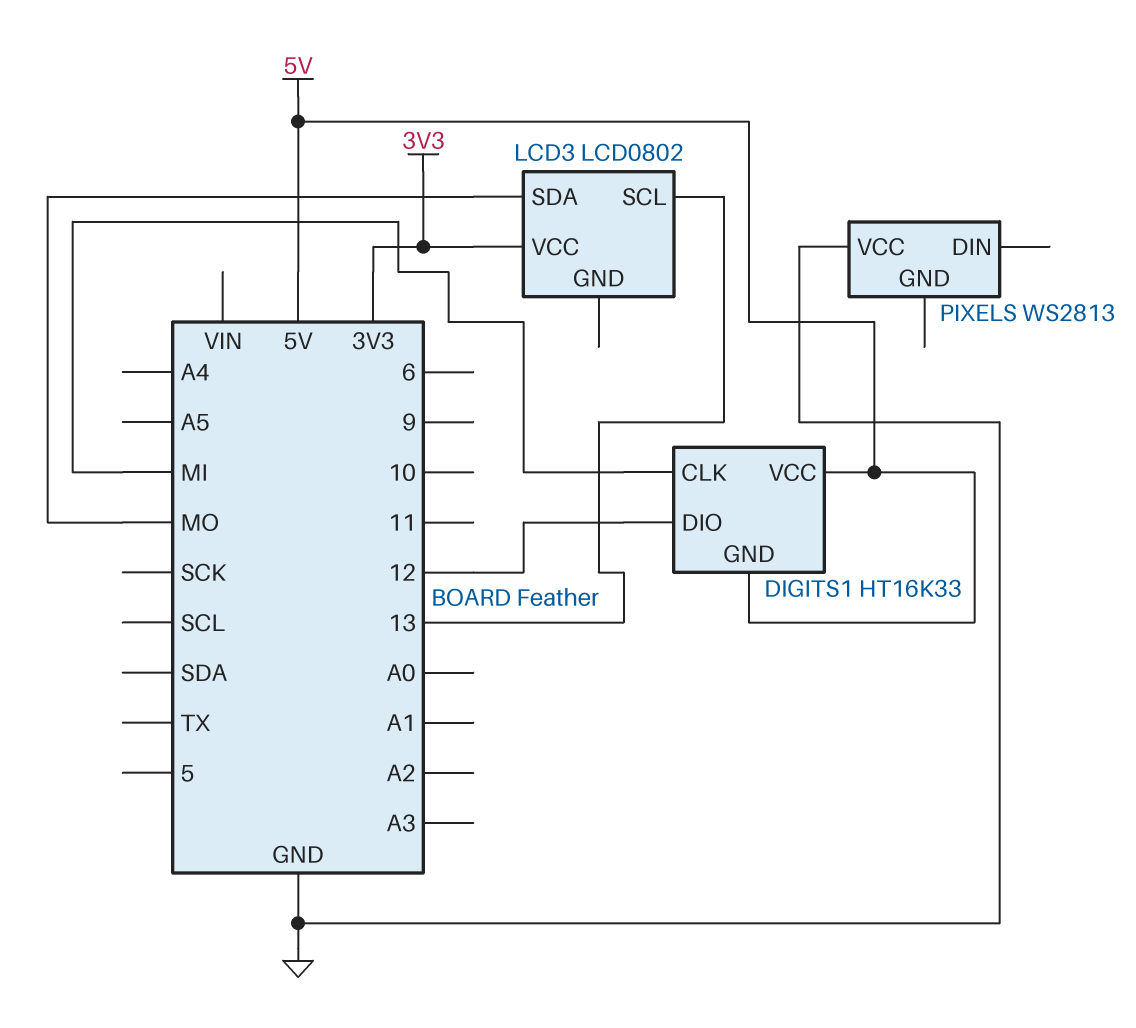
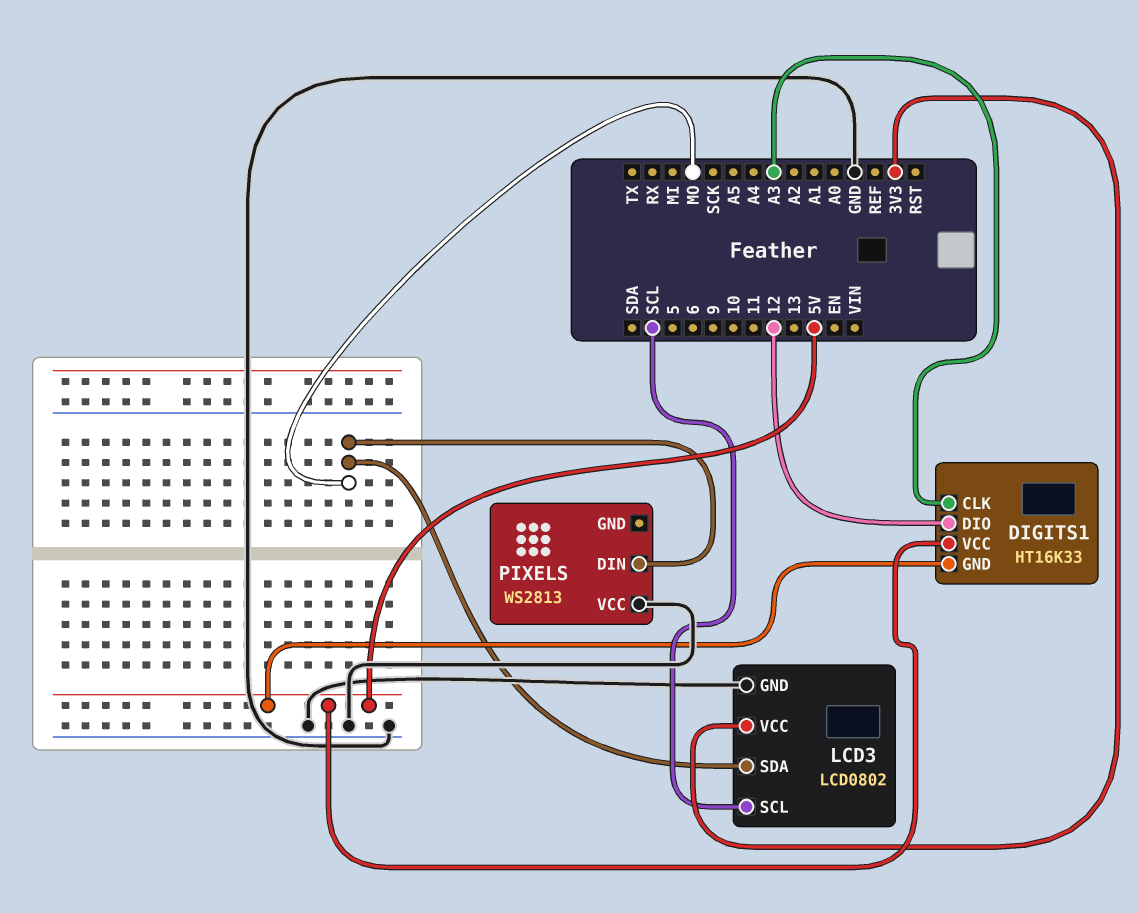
DIGITS1 pin CLK: MI -> A3
LCD3 pin GND: none -> GND
LCD3 pin SCL: 13 -> SCL
PIXELS pin DIN: none -> MO

